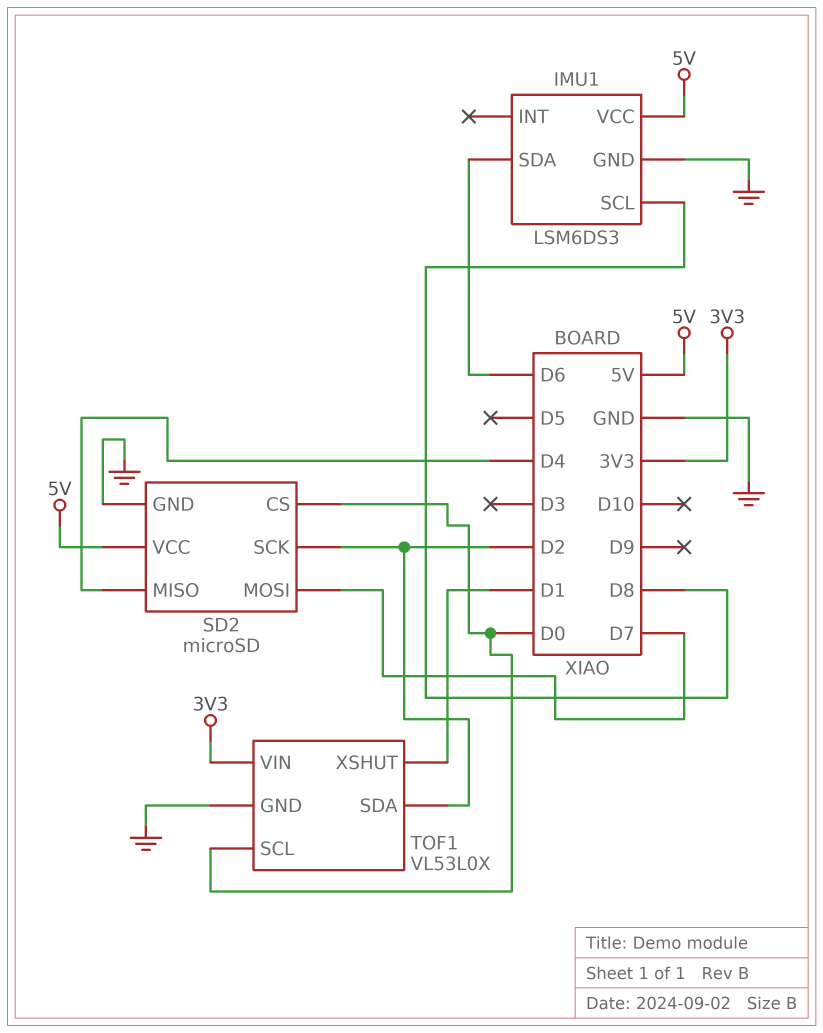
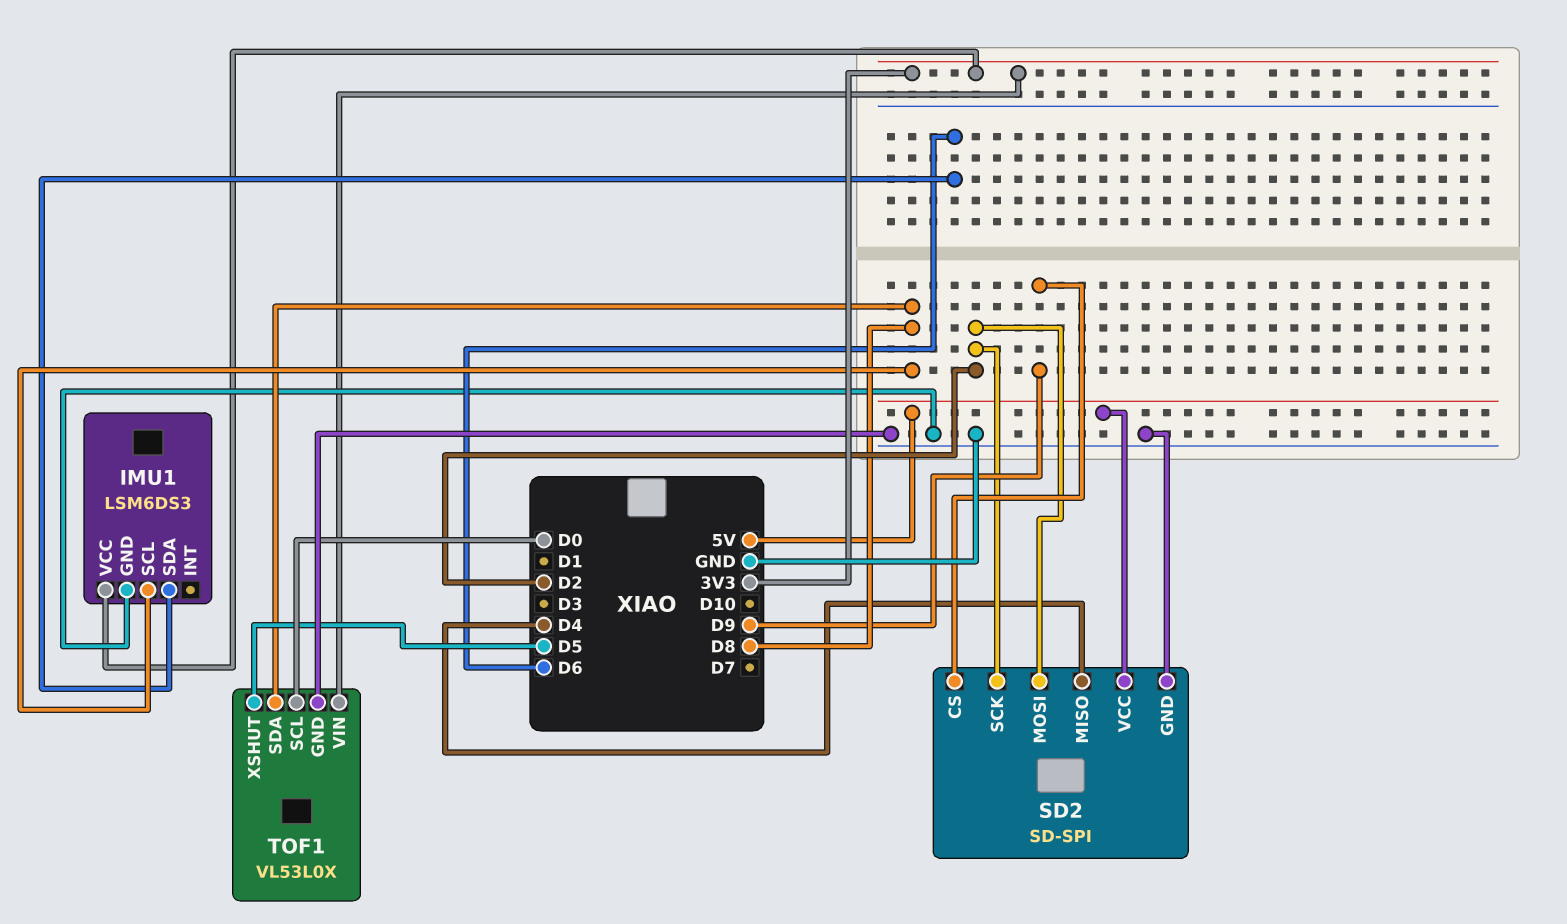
IMU1 pin VCC: 5V -> 3V3
SD2: microSD -> SD-SPI
SD2 pin CS: D0 -> D9
SD2 pin MOSI: D7 -> D2
TOF1 pin SDA: D2 -> D8
TOF1 pin XSHUT: D1 -> D5

